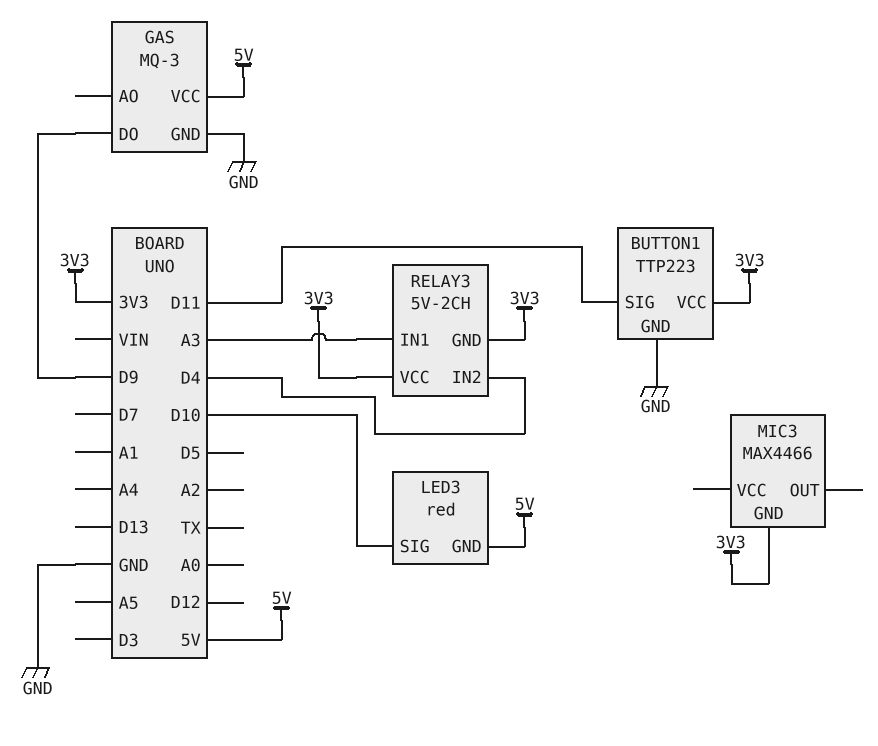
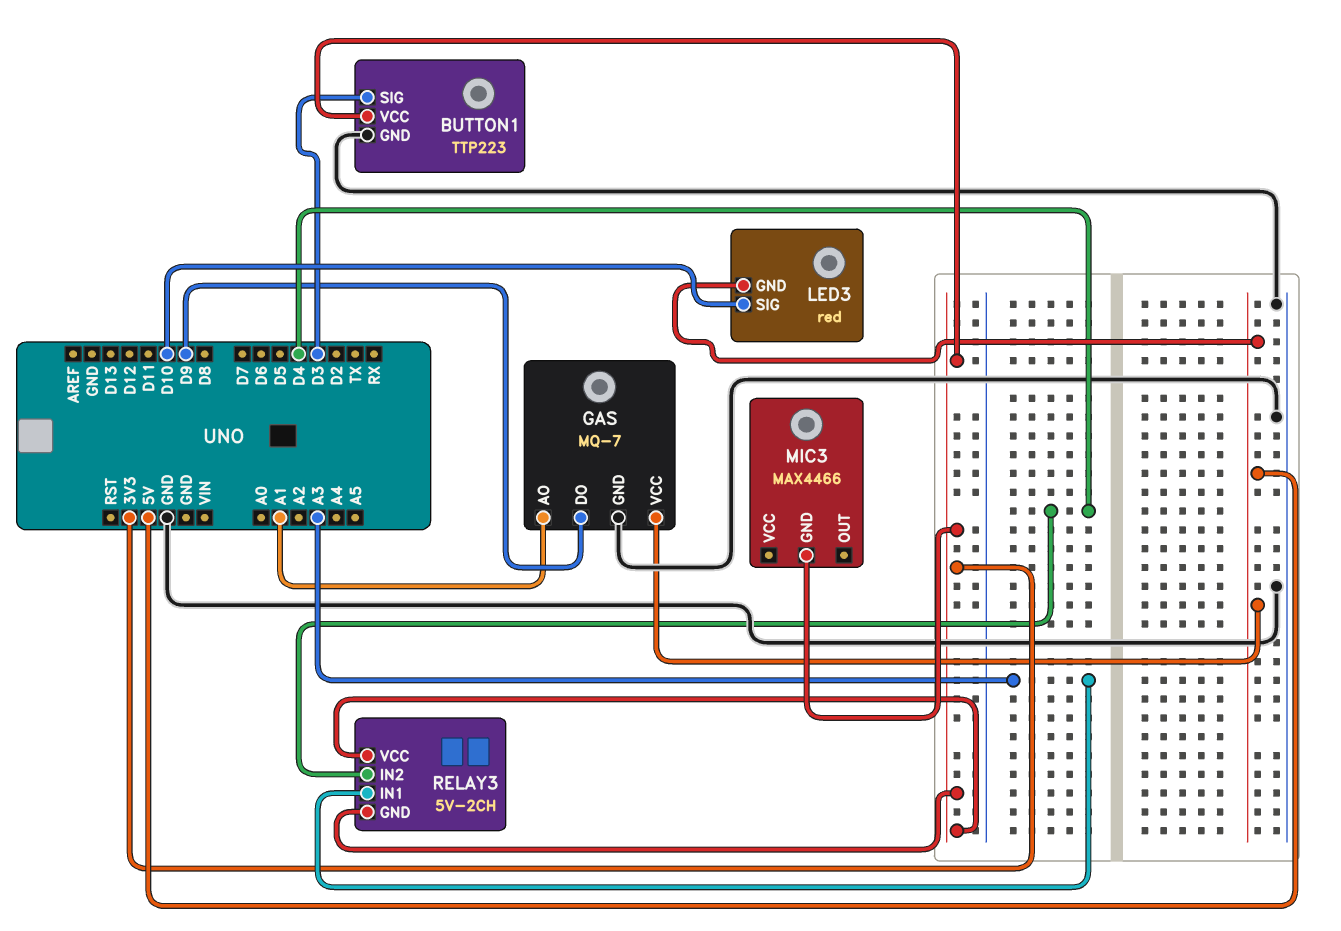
BUTTON1 pin SIG: D11 -> D3
GAS: MQ-3 -> MQ-7
GAS pin AO: none -> A1

